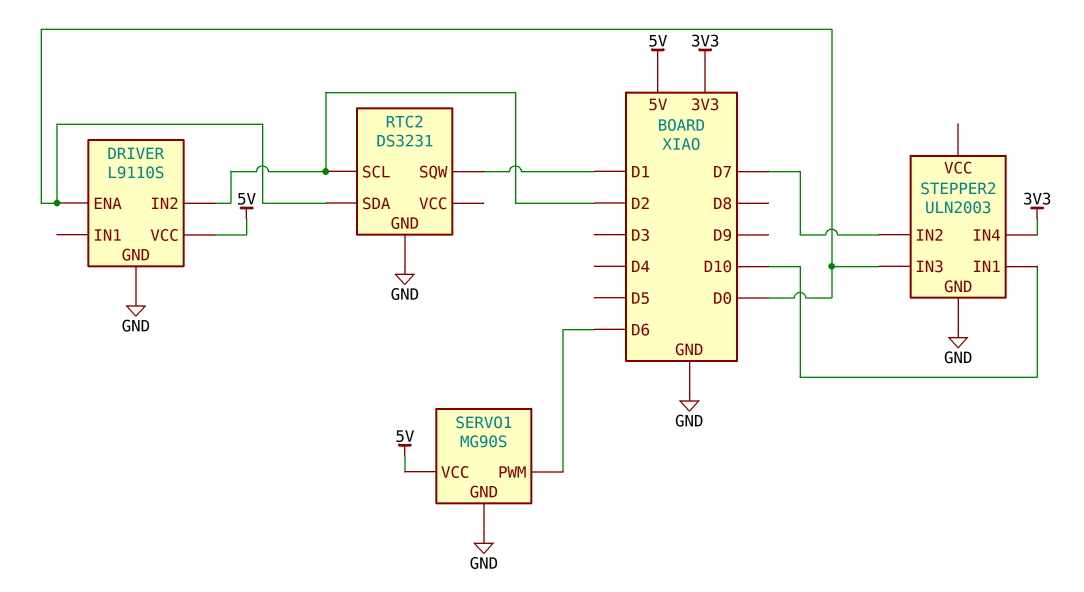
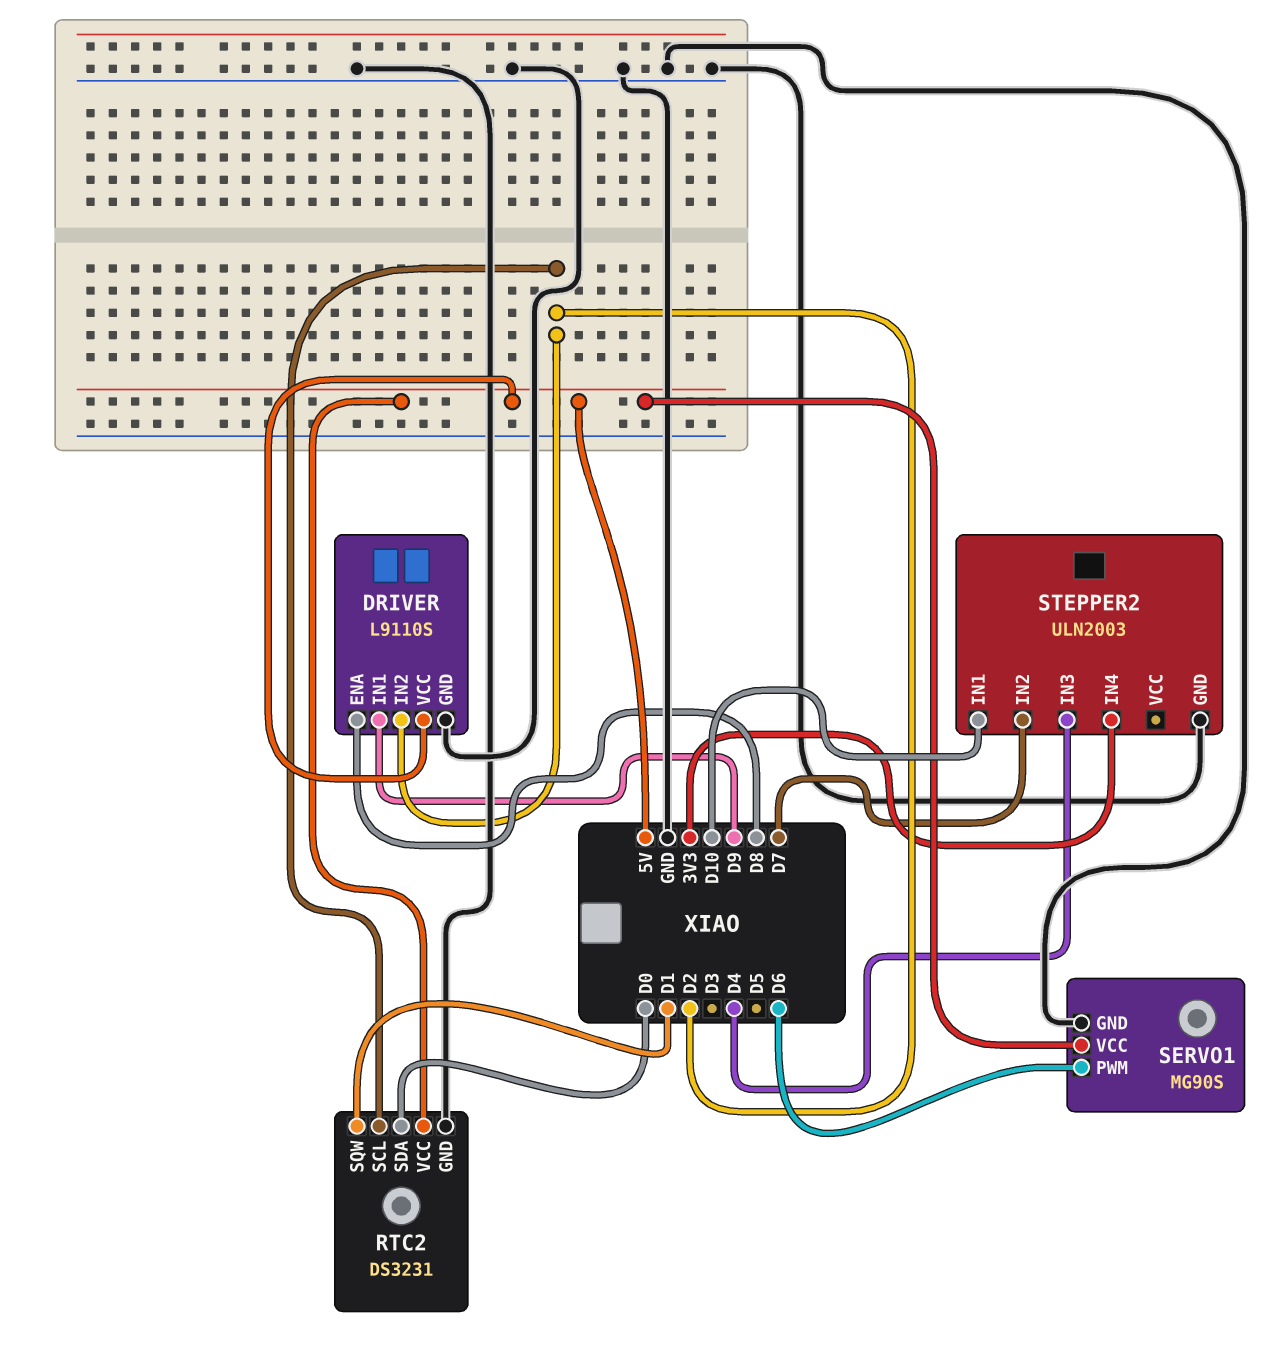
DRIVER pin ENA: D0 -> D8
DRIVER pin IN1: none -> D9
RTC2 pin VCC: none -> 5V
STEPPER2 pin IN3: D0 -> D4

